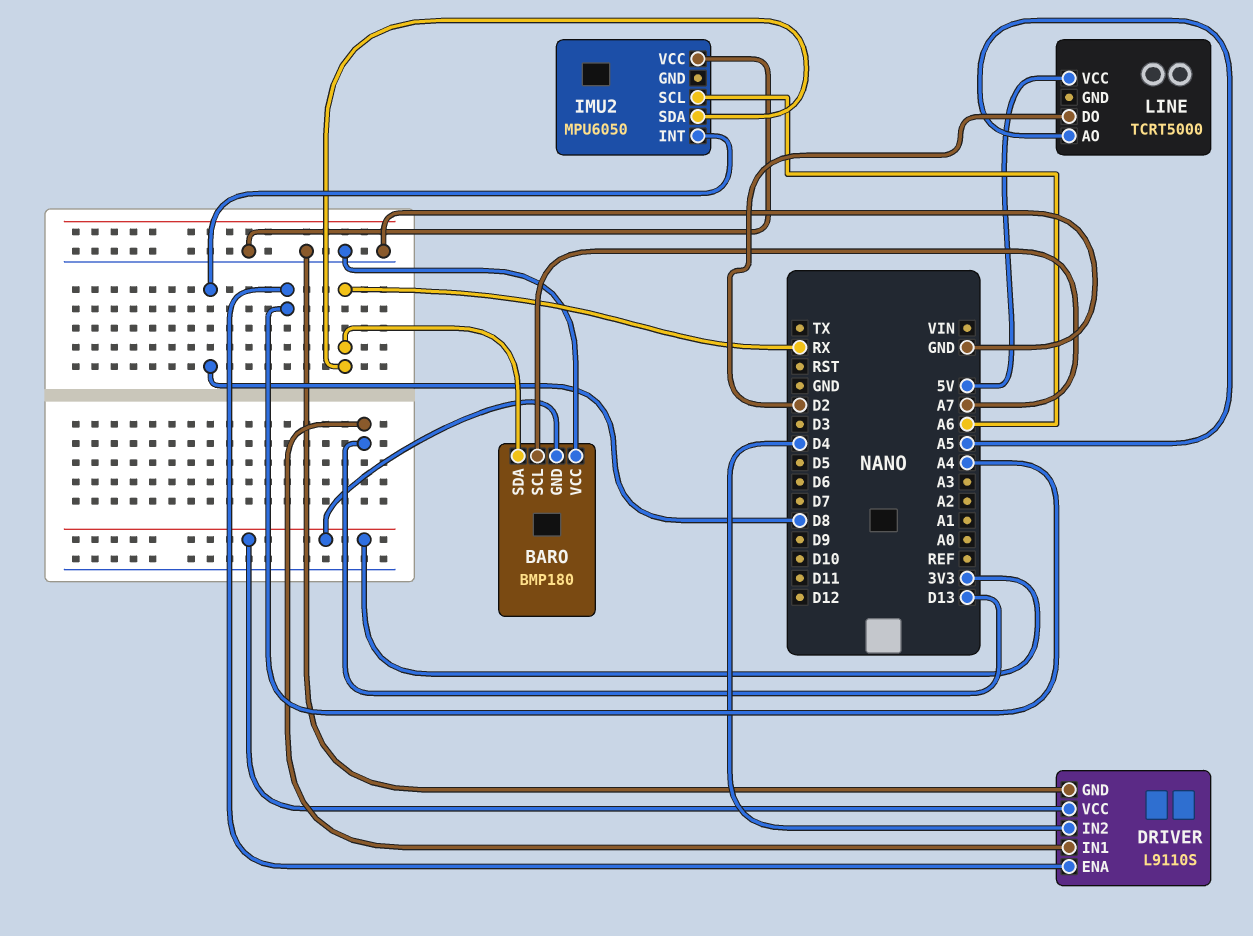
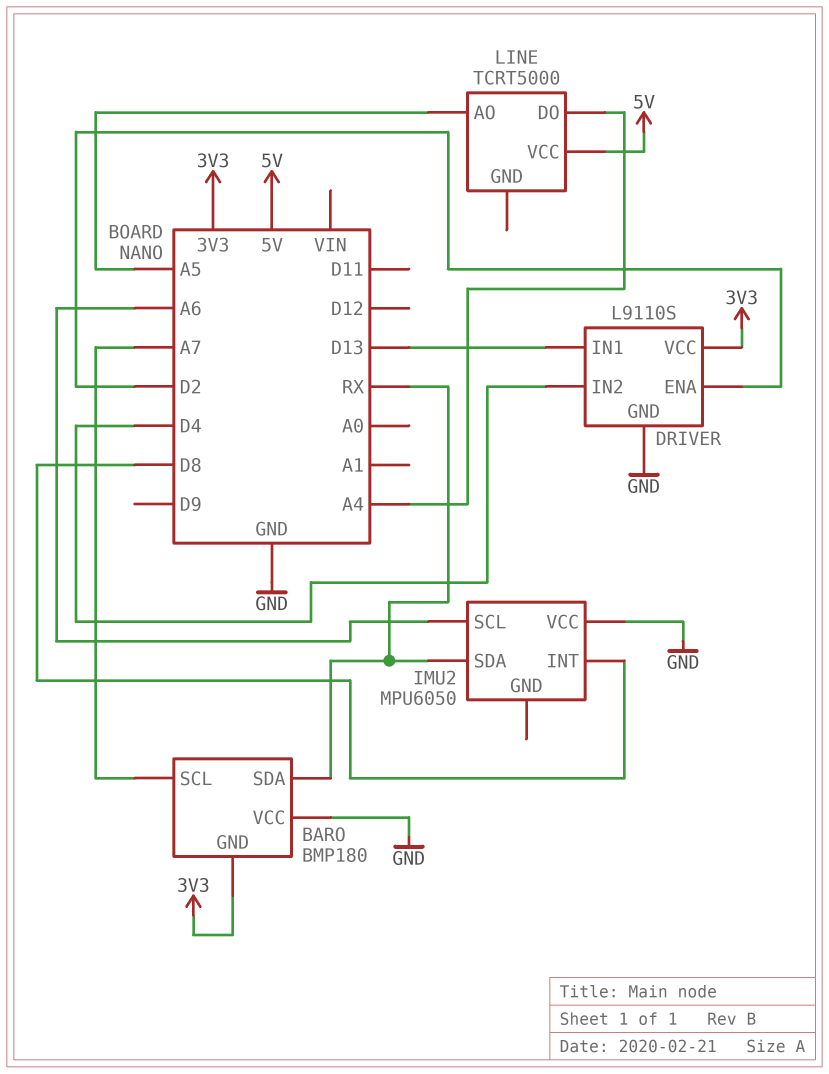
DRIVER pin ENA: A4 -> D2
LINE pin DO: D2 -> A4

